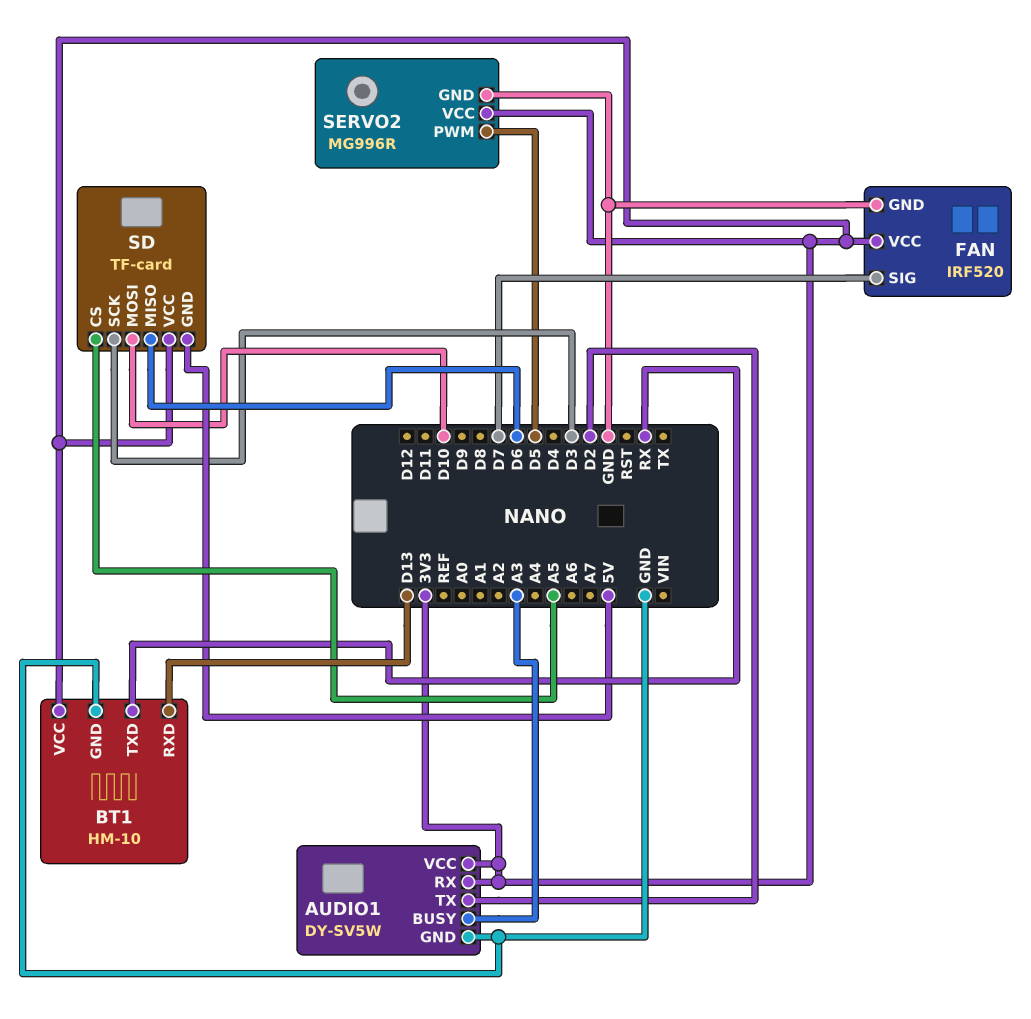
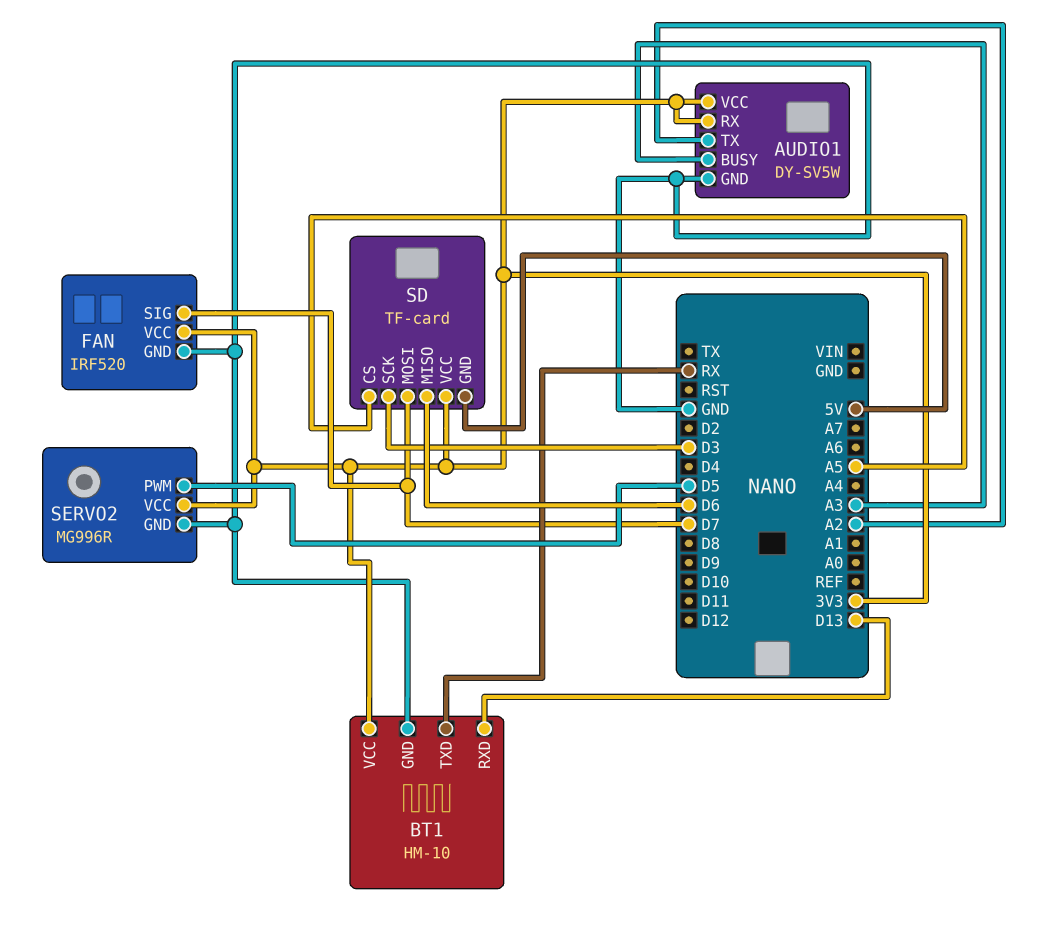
AUDIO1 pin TX: D2 -> A2
SD pin MOSI: D10 -> D7

